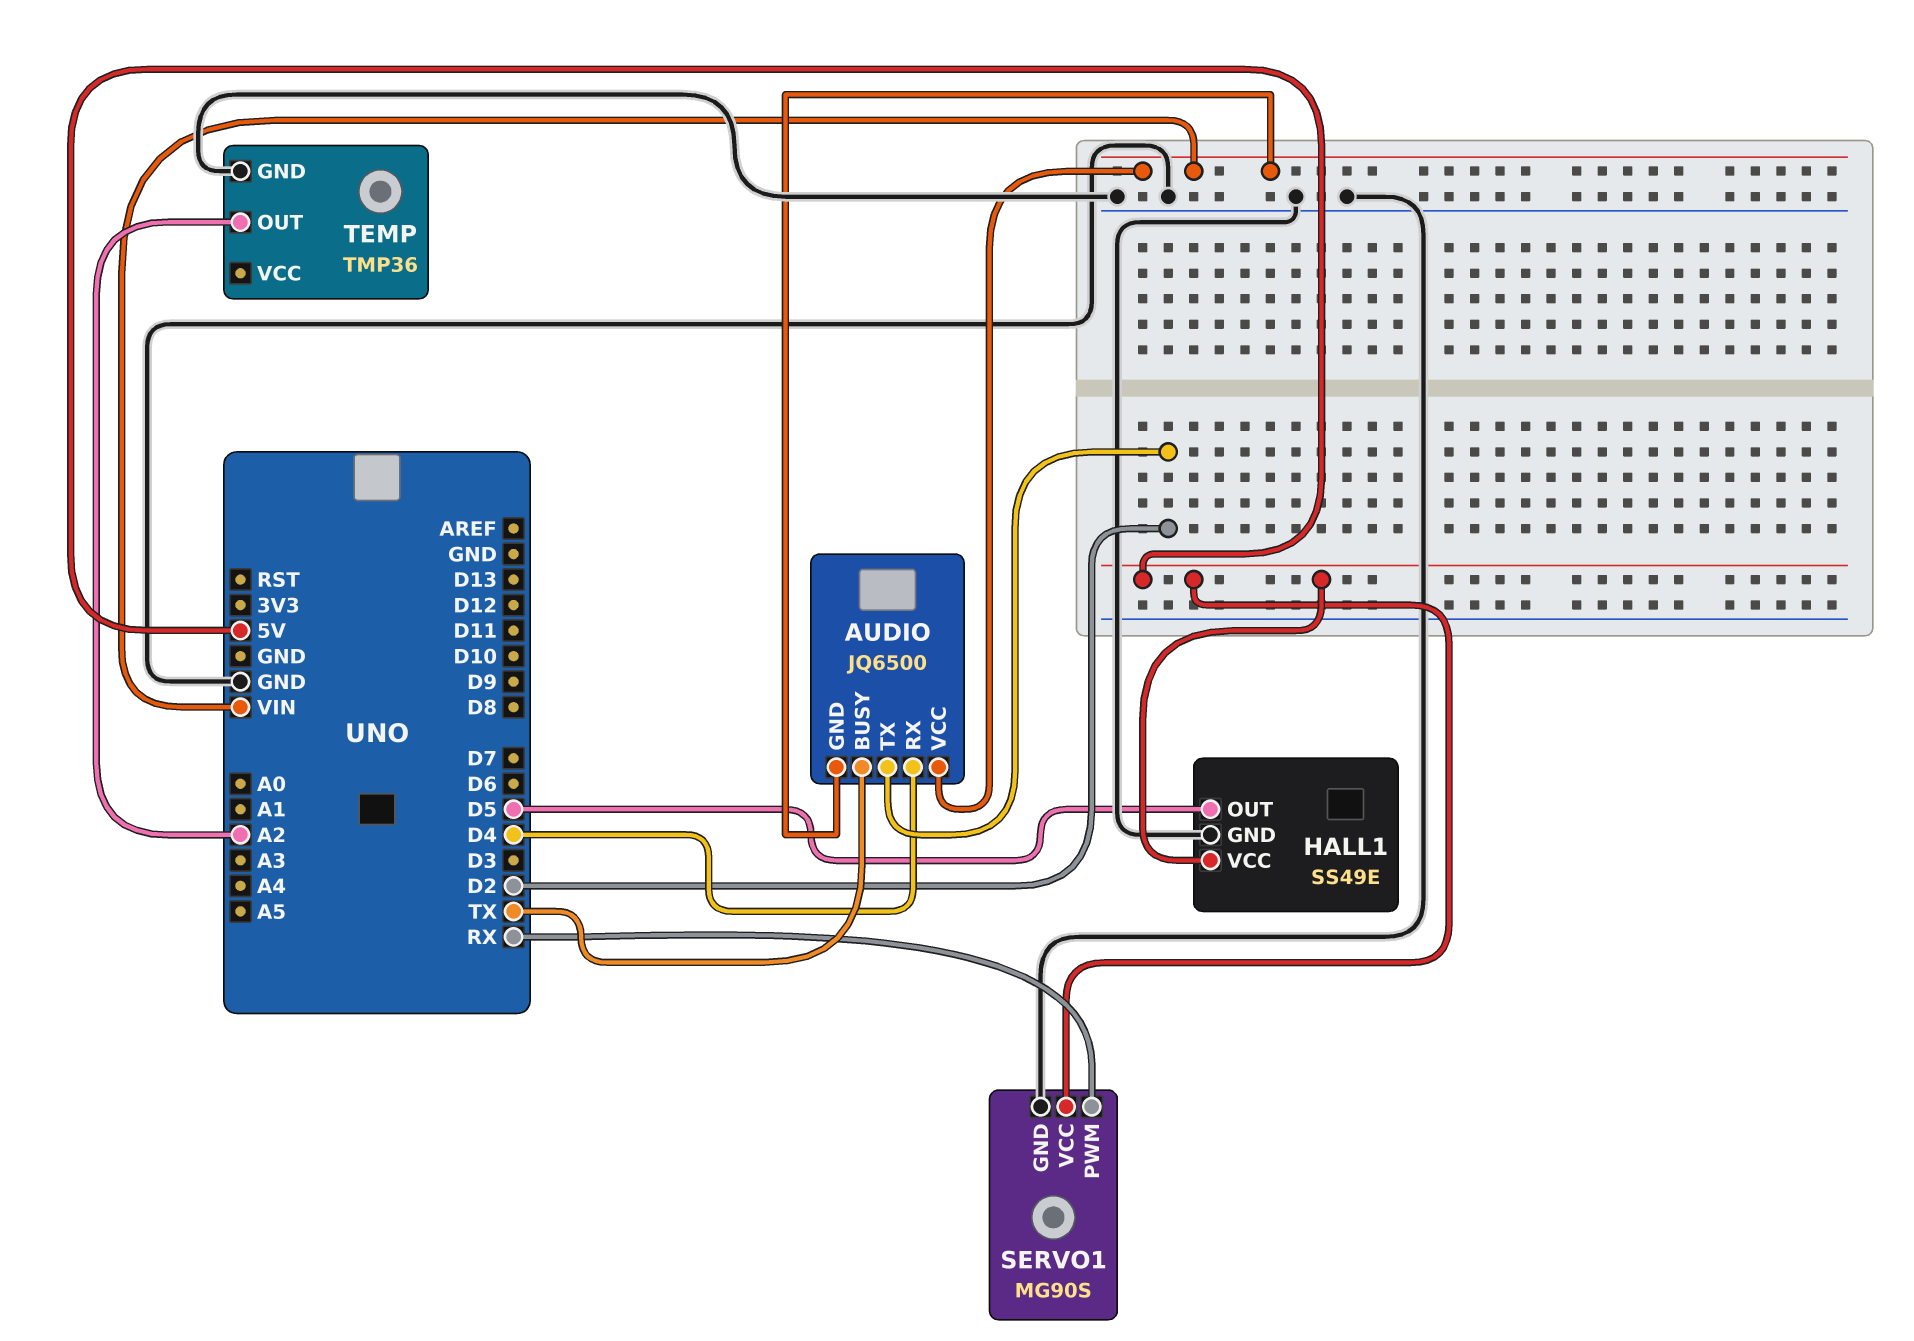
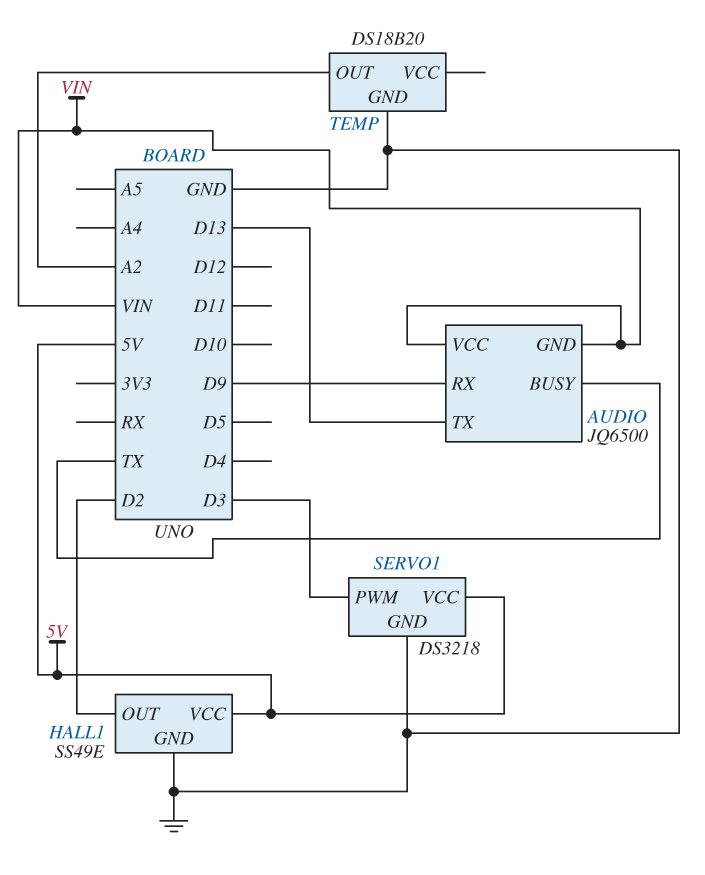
AUDIO pin RX: D4 -> D9
AUDIO pin TX: D2 -> D13
HALL1 pin OUT: D5 -> D2
SERVO1: MG90S -> DS3218
SERVO1 pin PWM: RX -> D3
TEMP: TMP36 -> DS18B20

